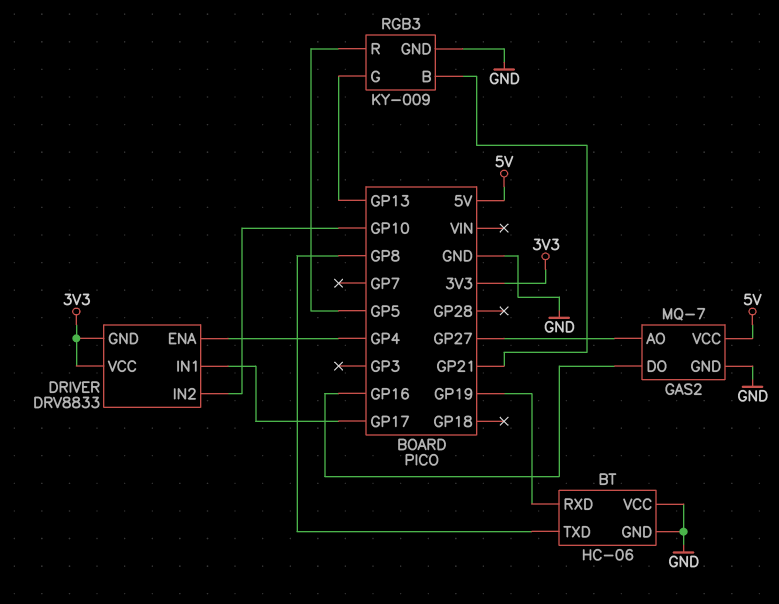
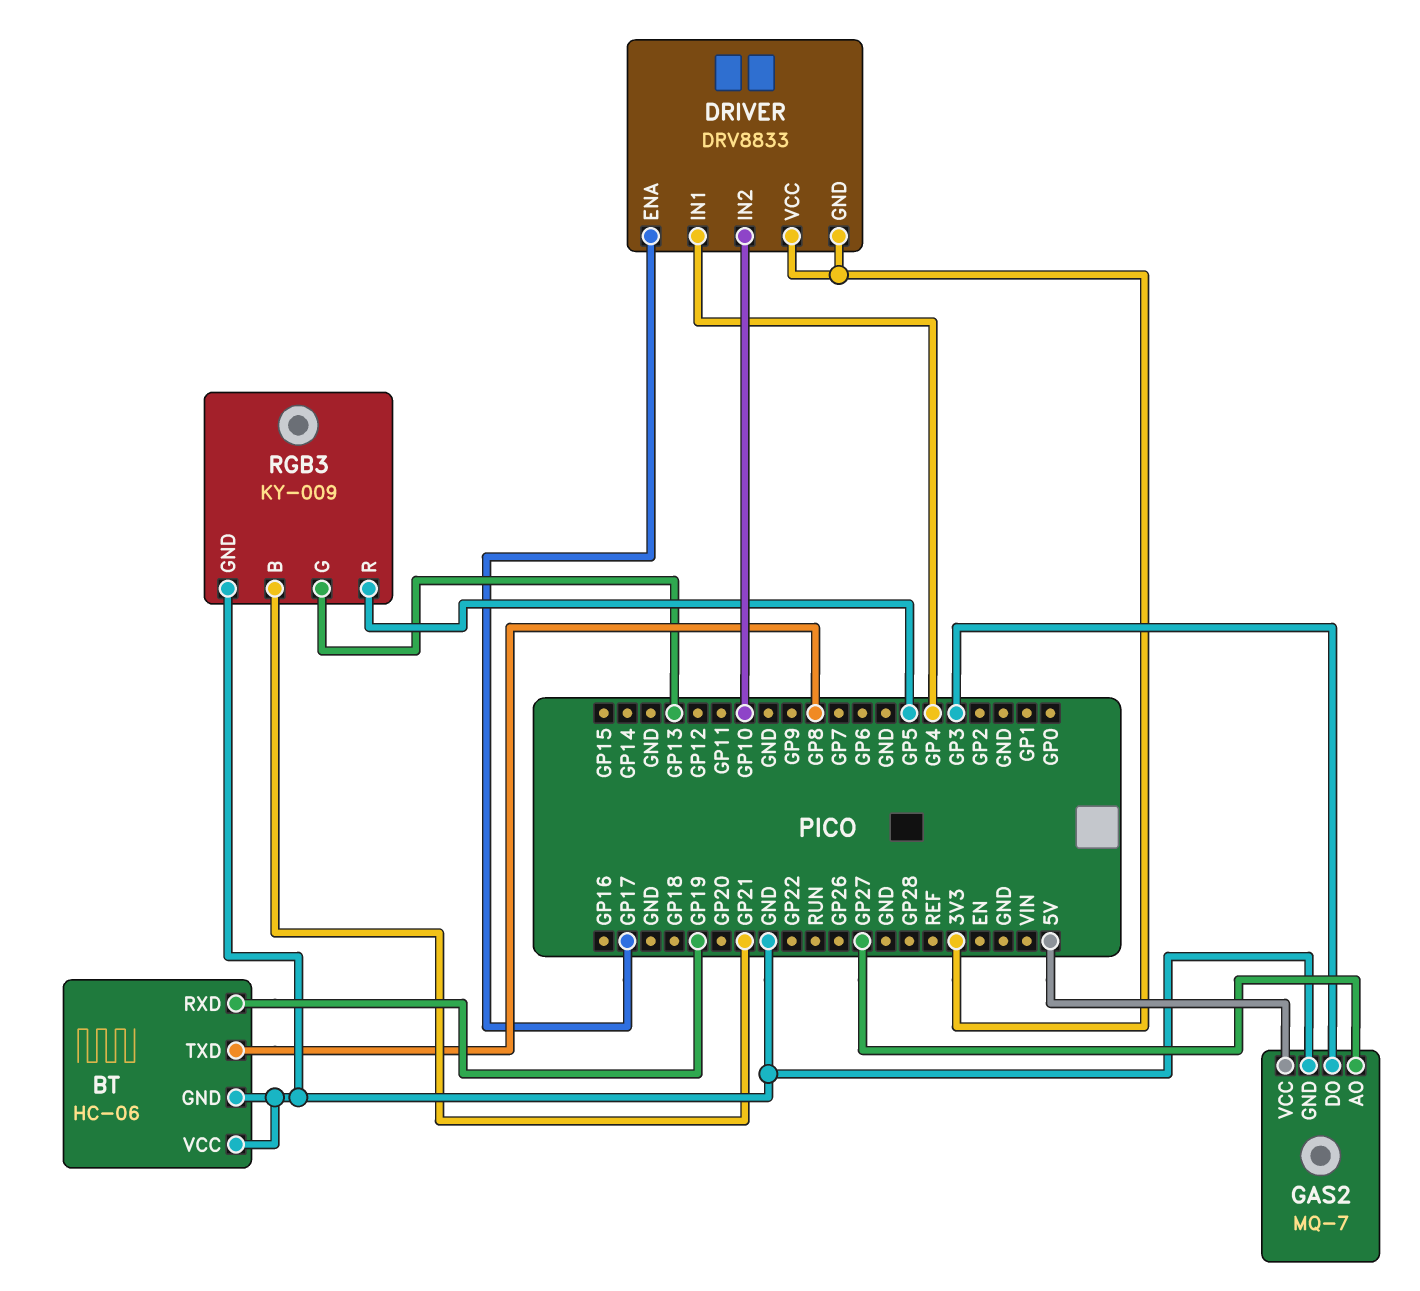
DRIVER pin ENA: GP4 -> GP17
DRIVER pin IN1: GP17 -> GP4
GAS2 pin DO: GP16 -> GP3

